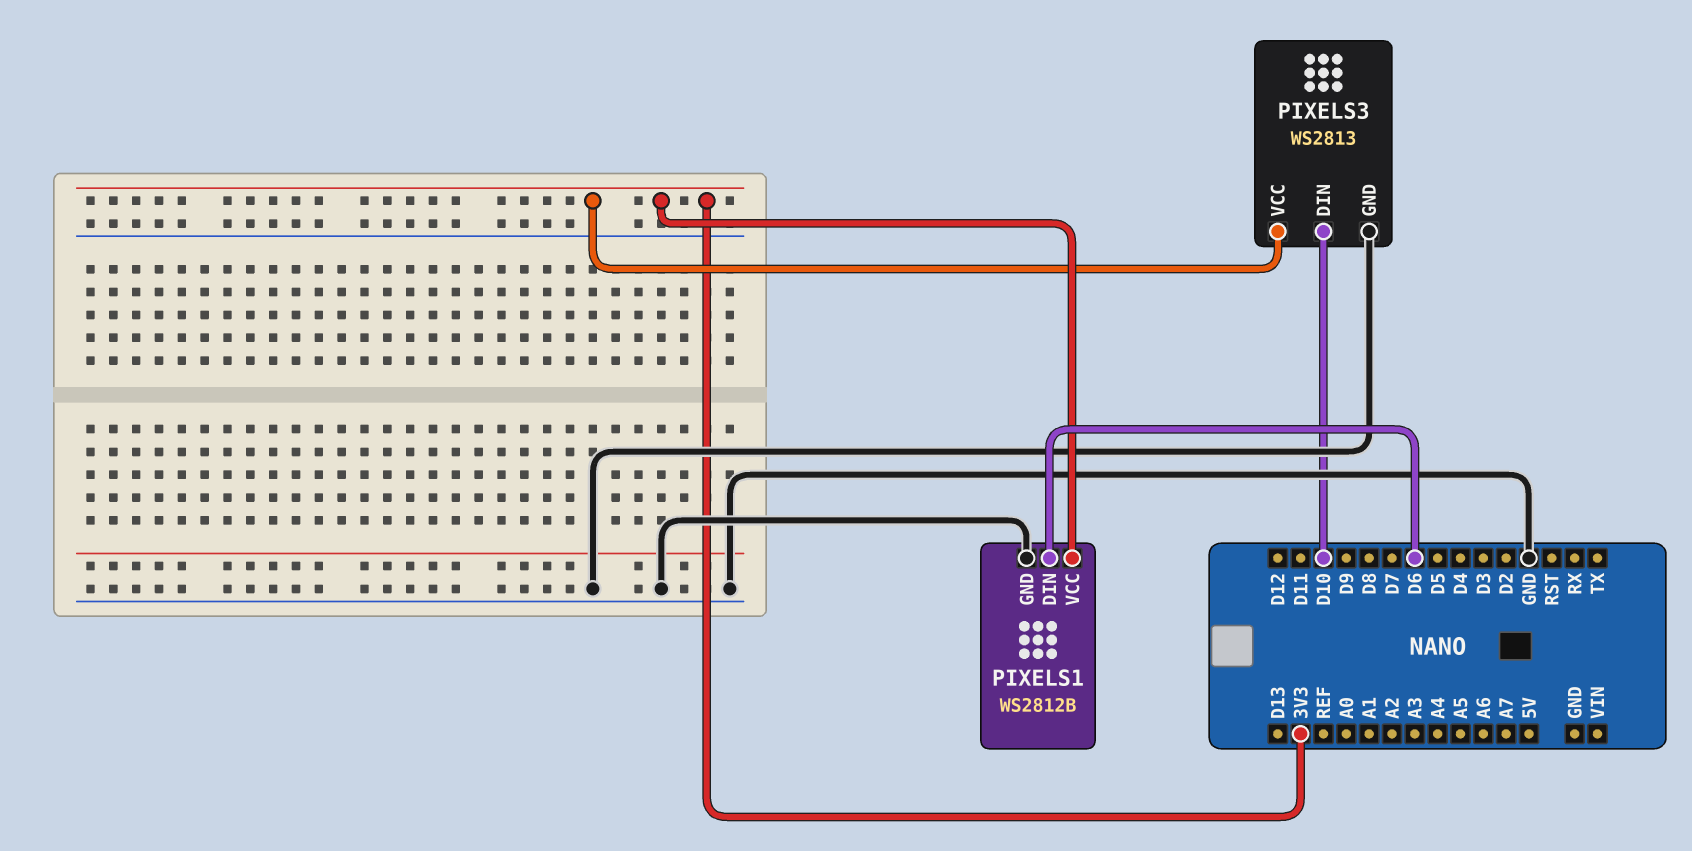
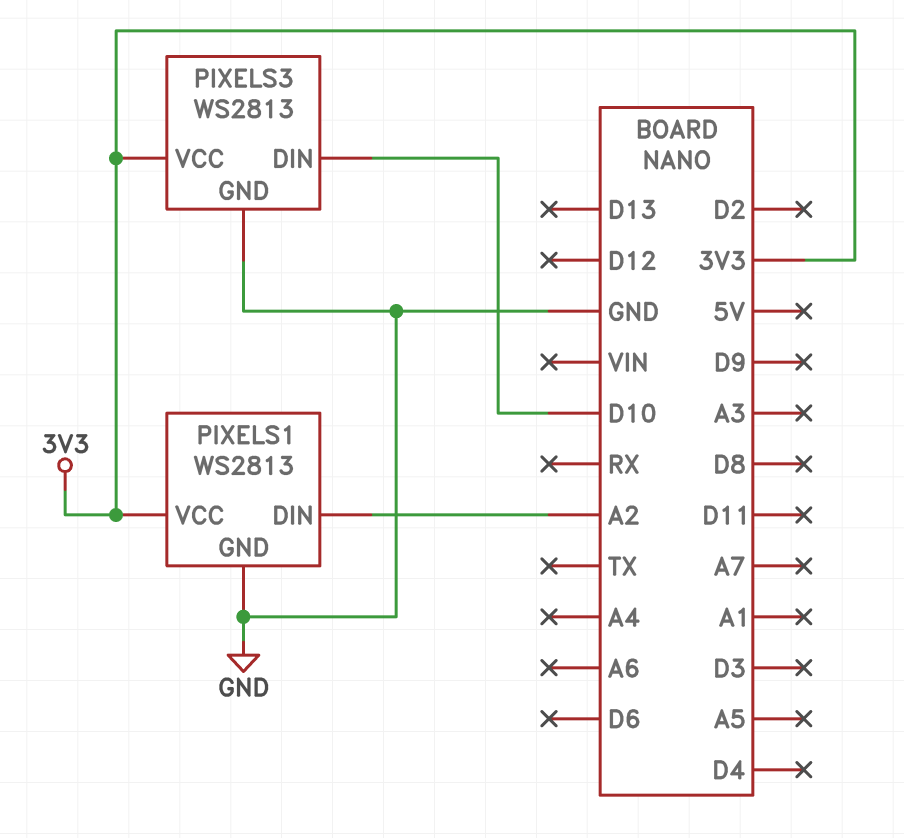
PIXELS1: WS2812B -> WS2813
PIXELS1 pin DIN: D6 -> A2

